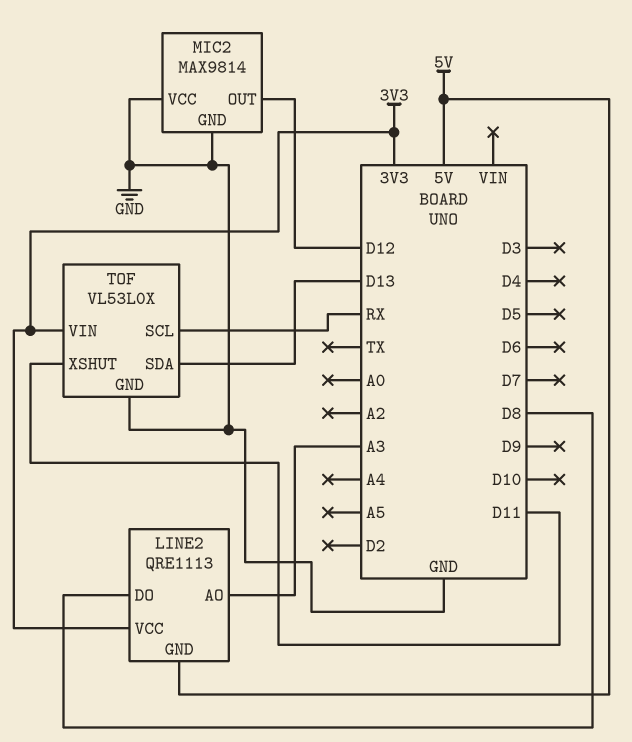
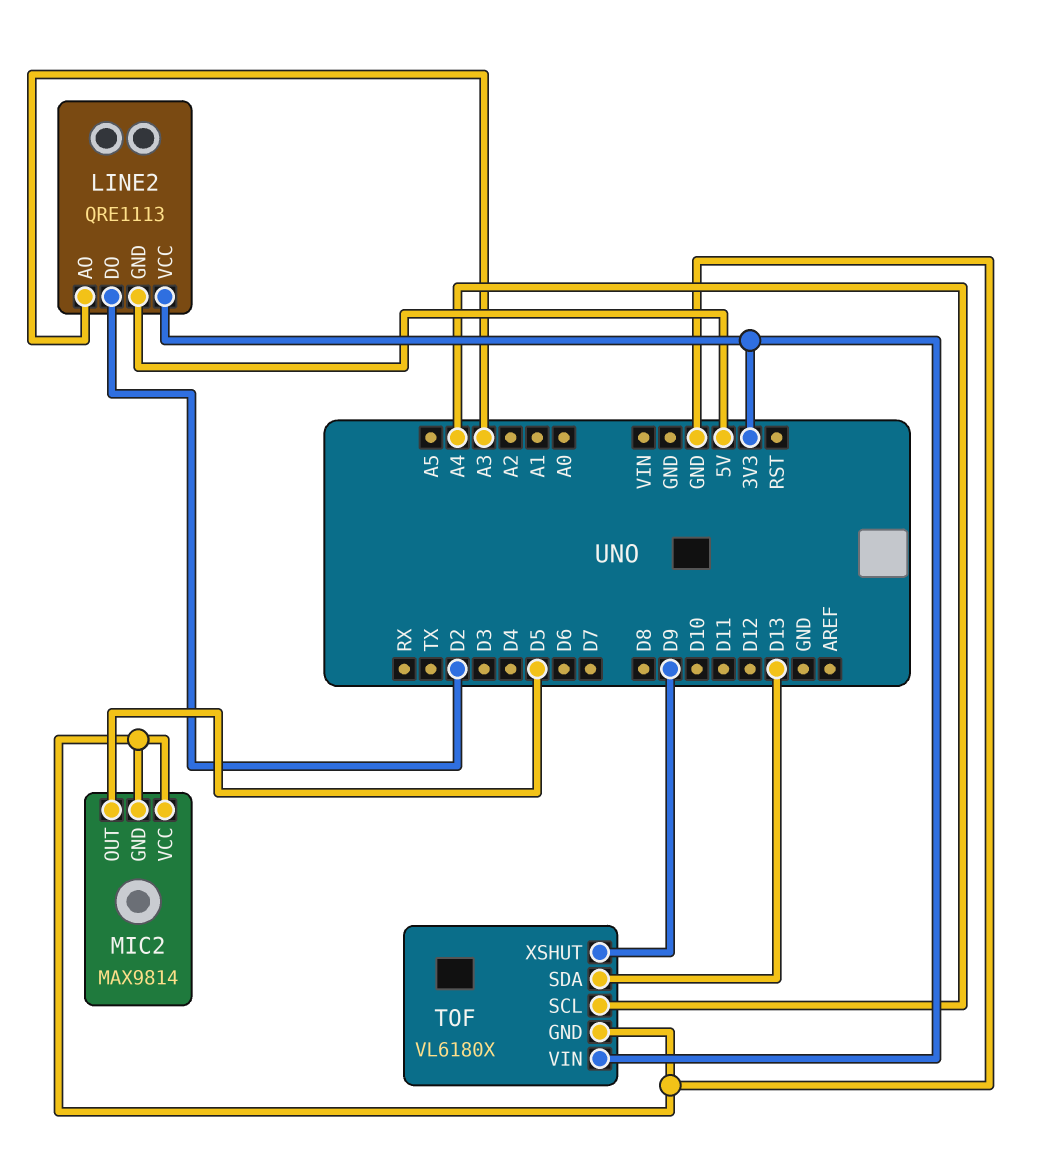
LINE2 pin DO: D8 -> D2
MIC2 pin OUT: D12 -> D5
TOF: VL53L0X -> VL6180X
TOF pin SCL: RX -> A4
TOF pin XSHUT: D11 -> D9

